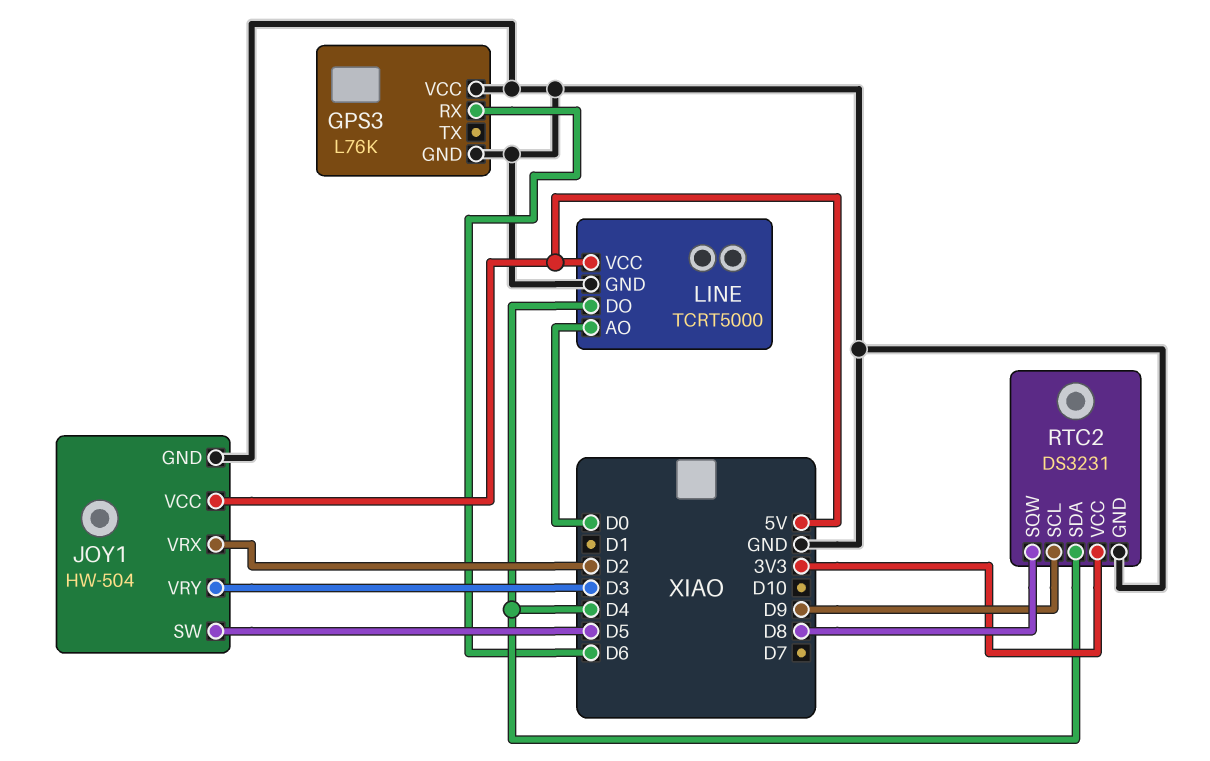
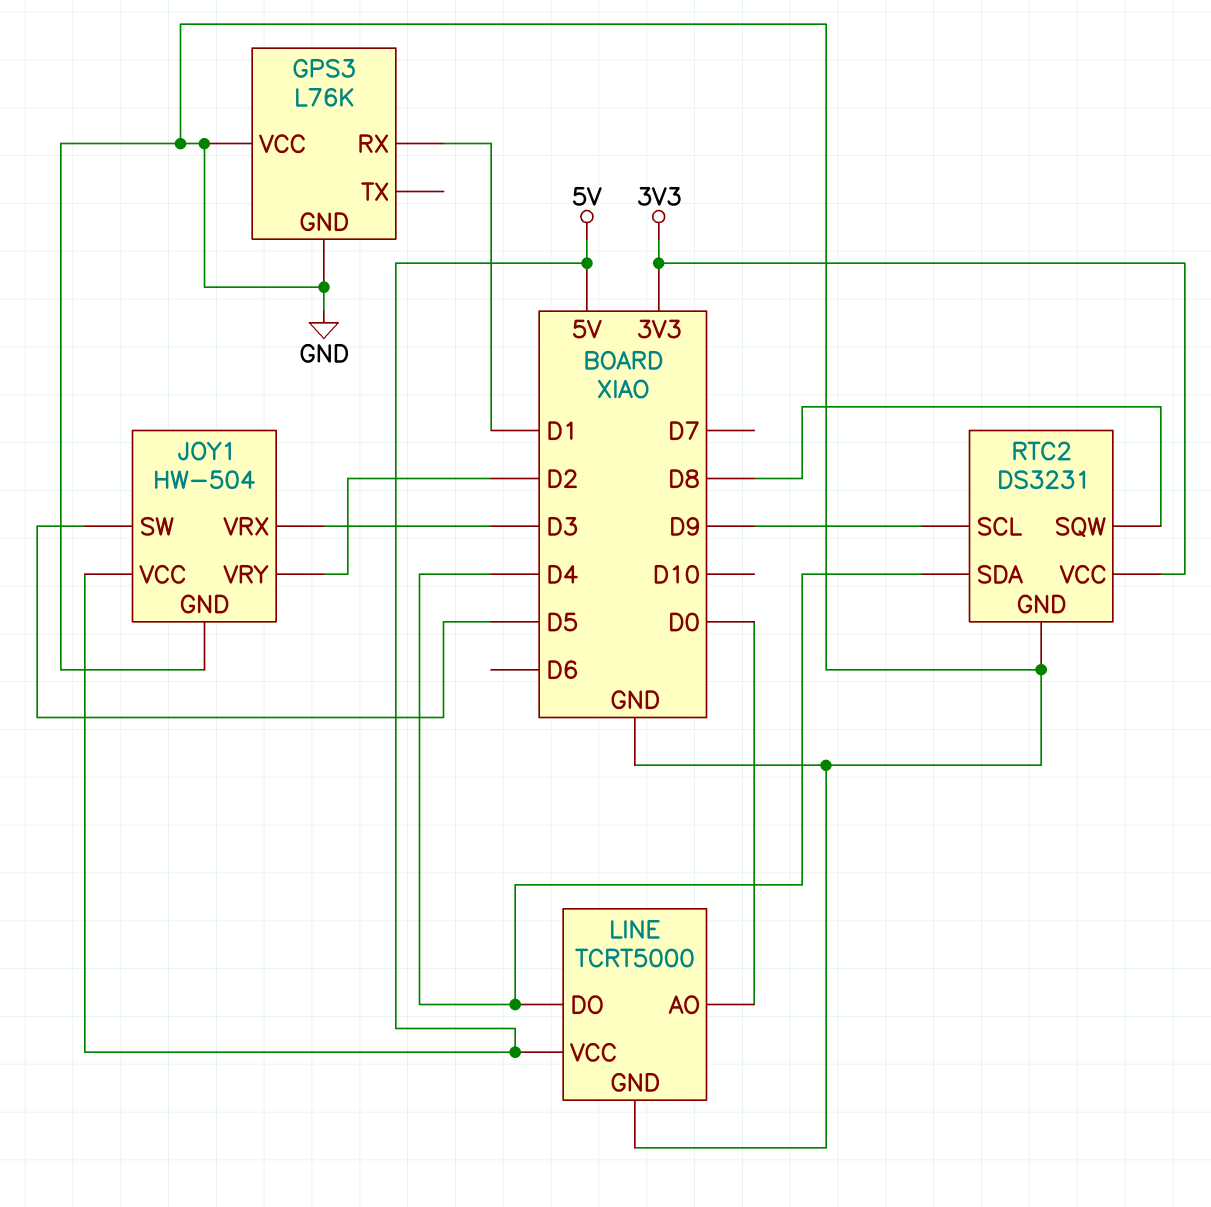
GPS3 pin RX: D6 -> D1
JOY1 pin VRX: D2 -> D3
JOY1 pin VRY: D3 -> D2

